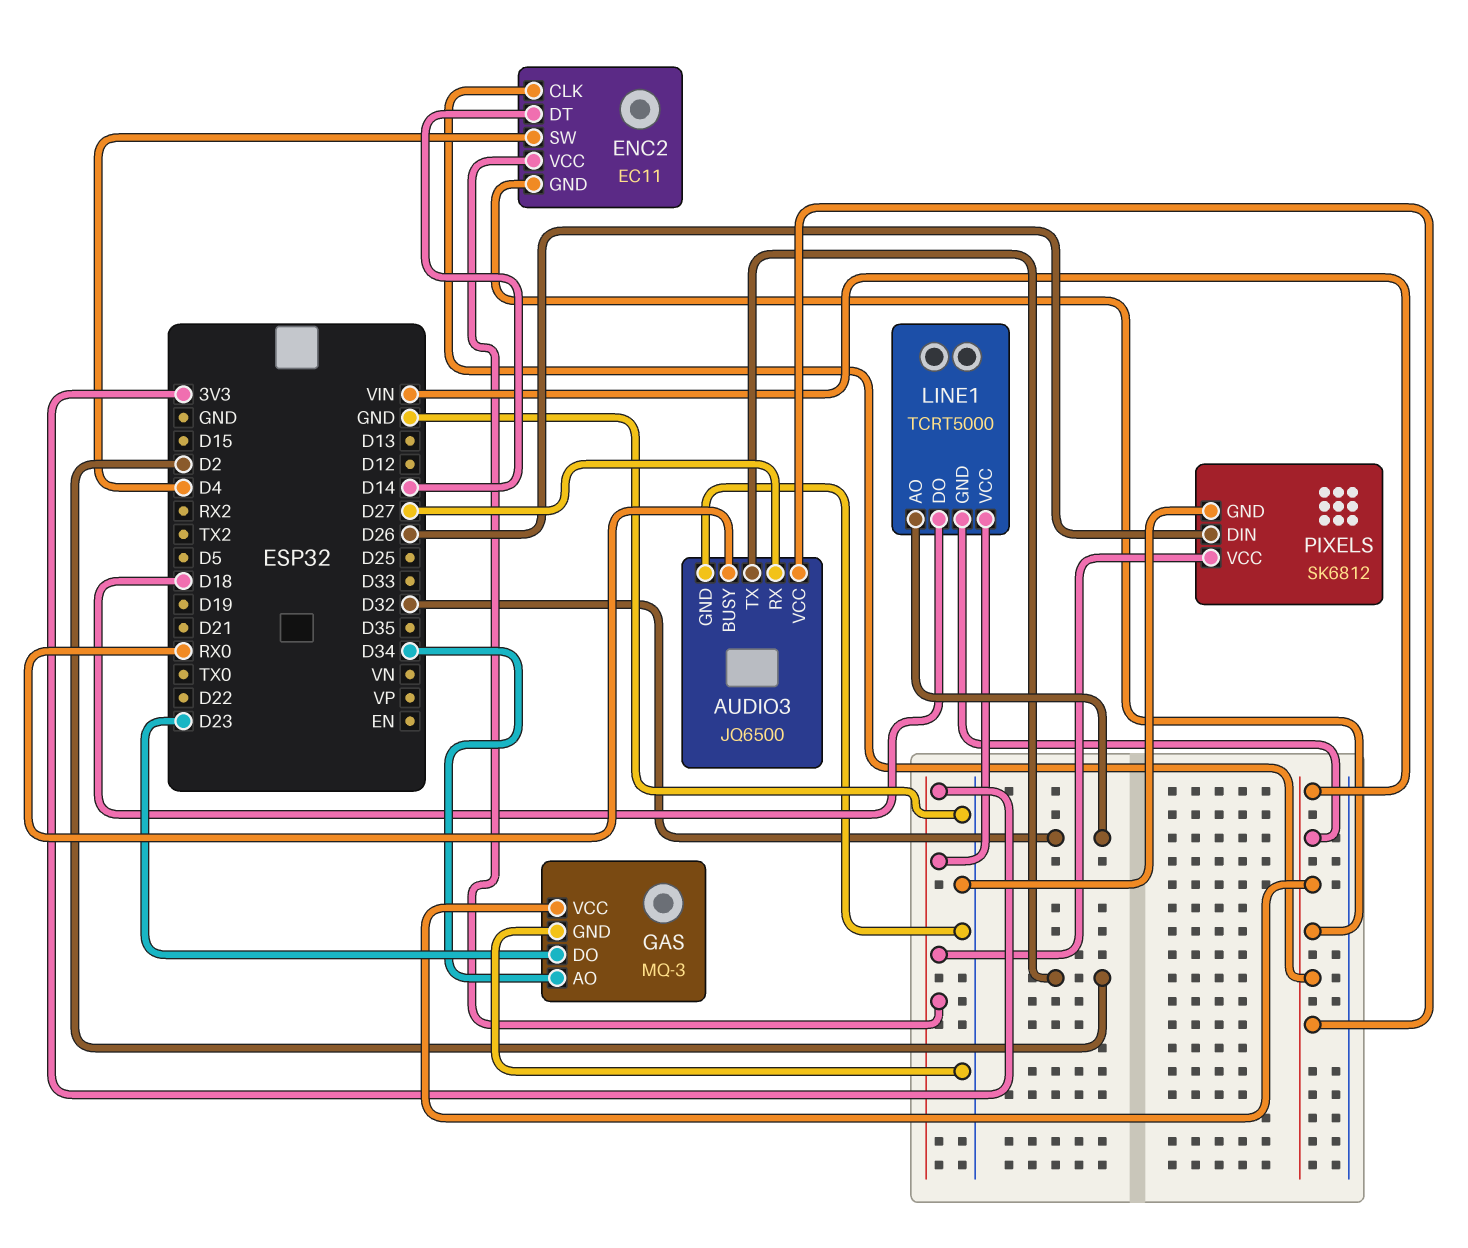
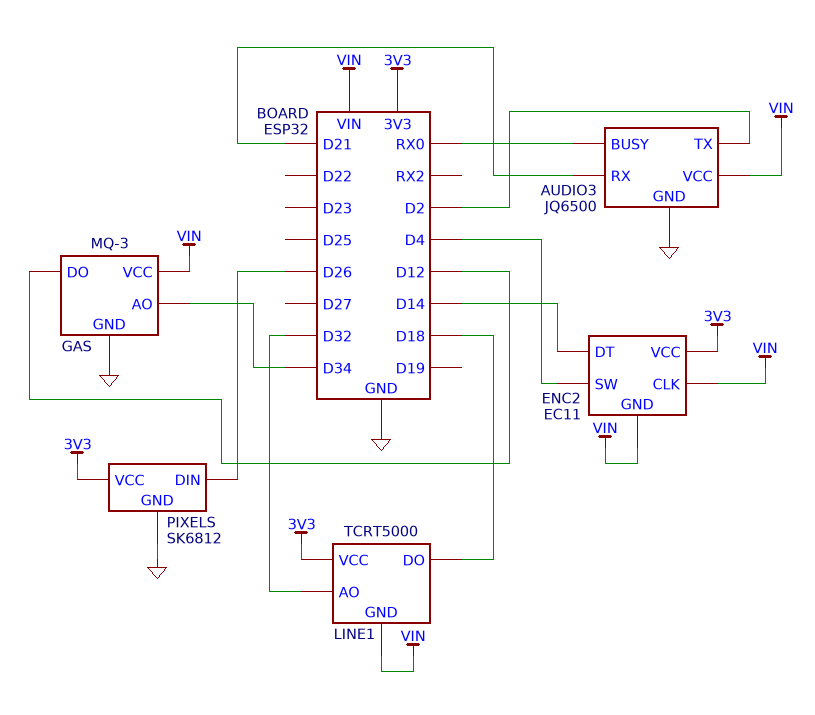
AUDIO3 pin RX: D27 -> D21
GAS pin DO: D23 -> D12

